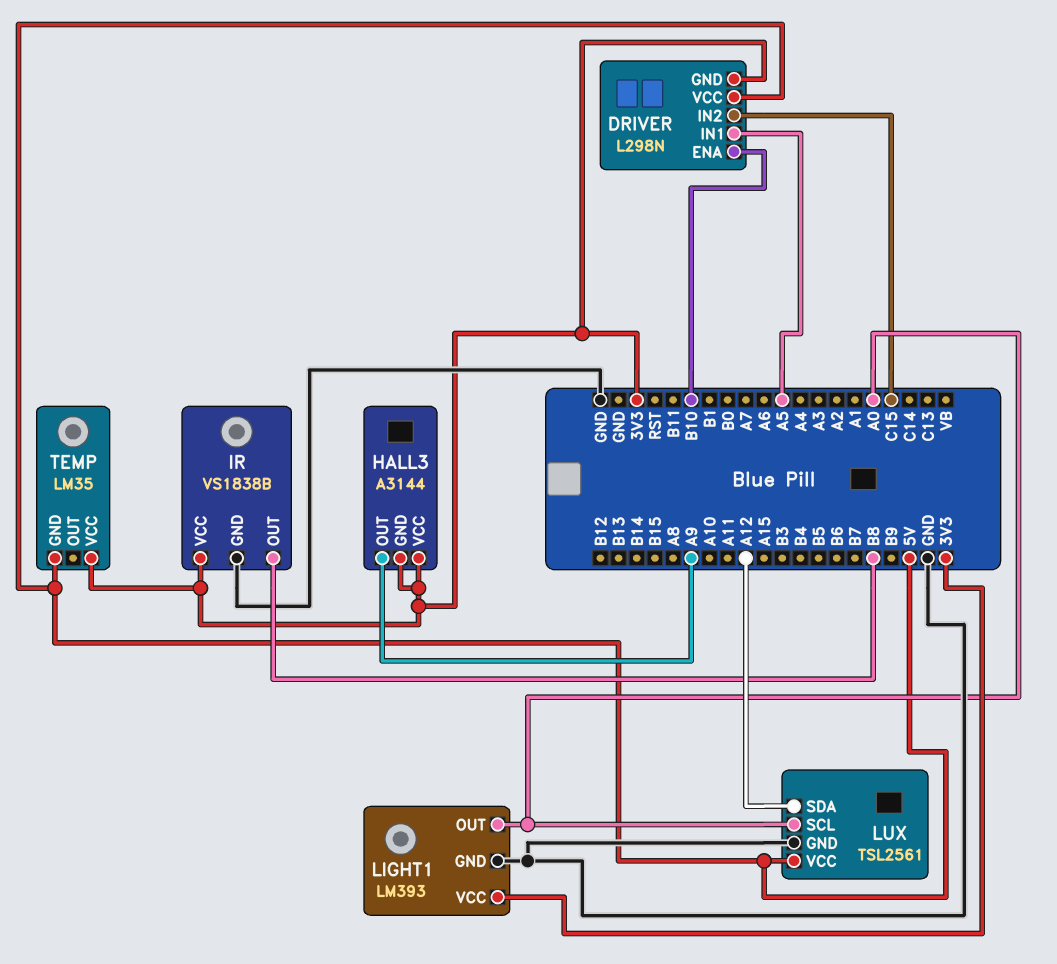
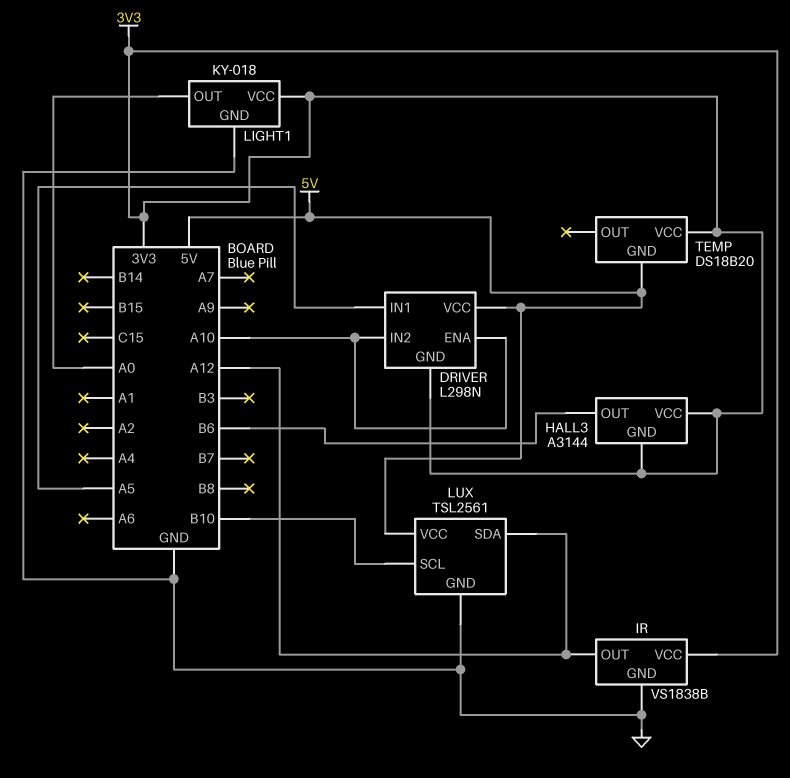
DRIVER pin ENA: B10 -> A10
DRIVER pin IN2: C15 -> A10
HALL3 pin OUT: A9 -> B6
IR pin OUT: B8 -> A12
LIGHT1: LM393 -> KY-018
LUX pin SCL: A0 -> B10
TEMP: LM35 -> DS18B20

